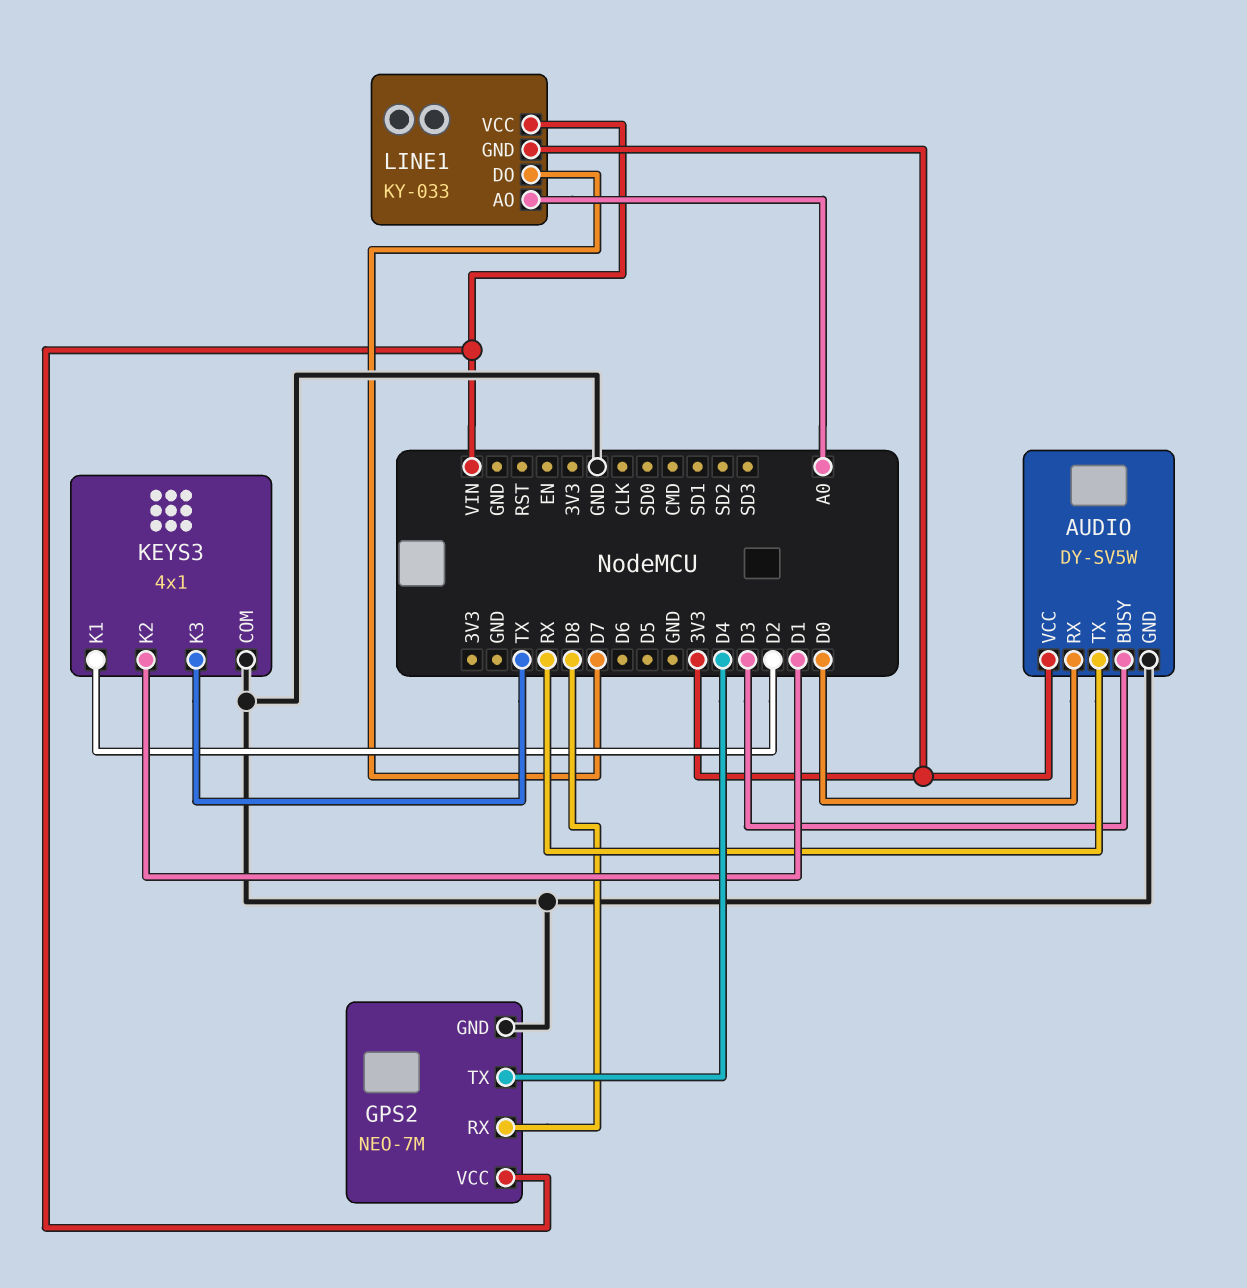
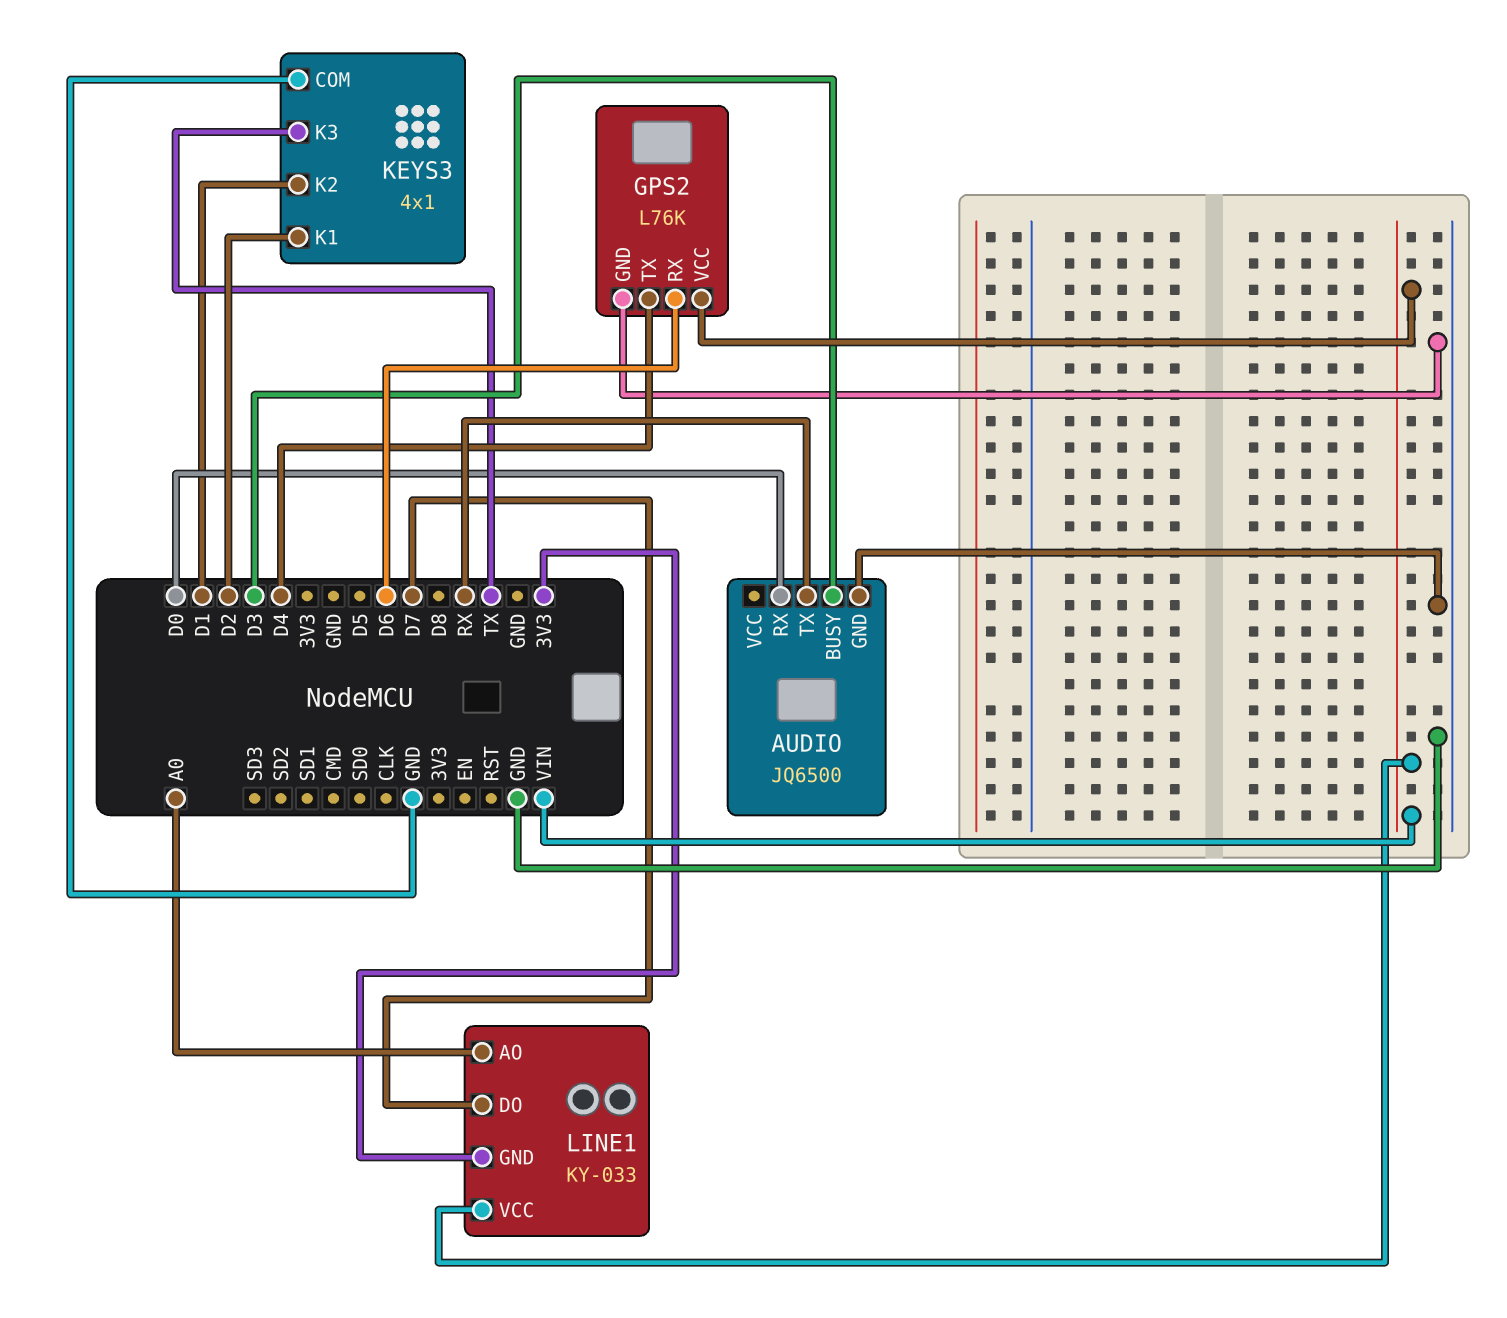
AUDIO: DY-SV5W -> JQ6500
AUDIO pin VCC: 3V3 -> none
GPS2: NEO-7M -> L76K
GPS2 pin RX: D8 -> D6

